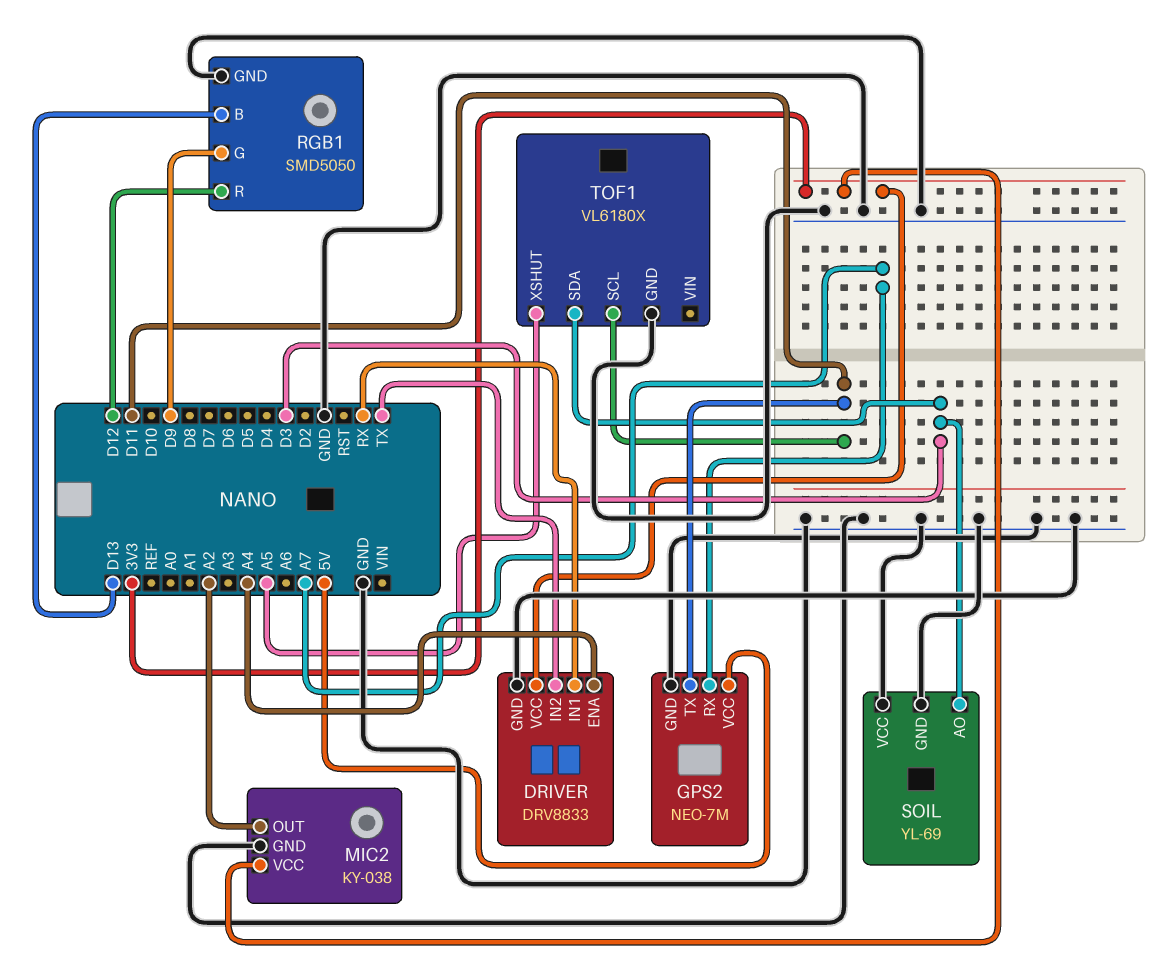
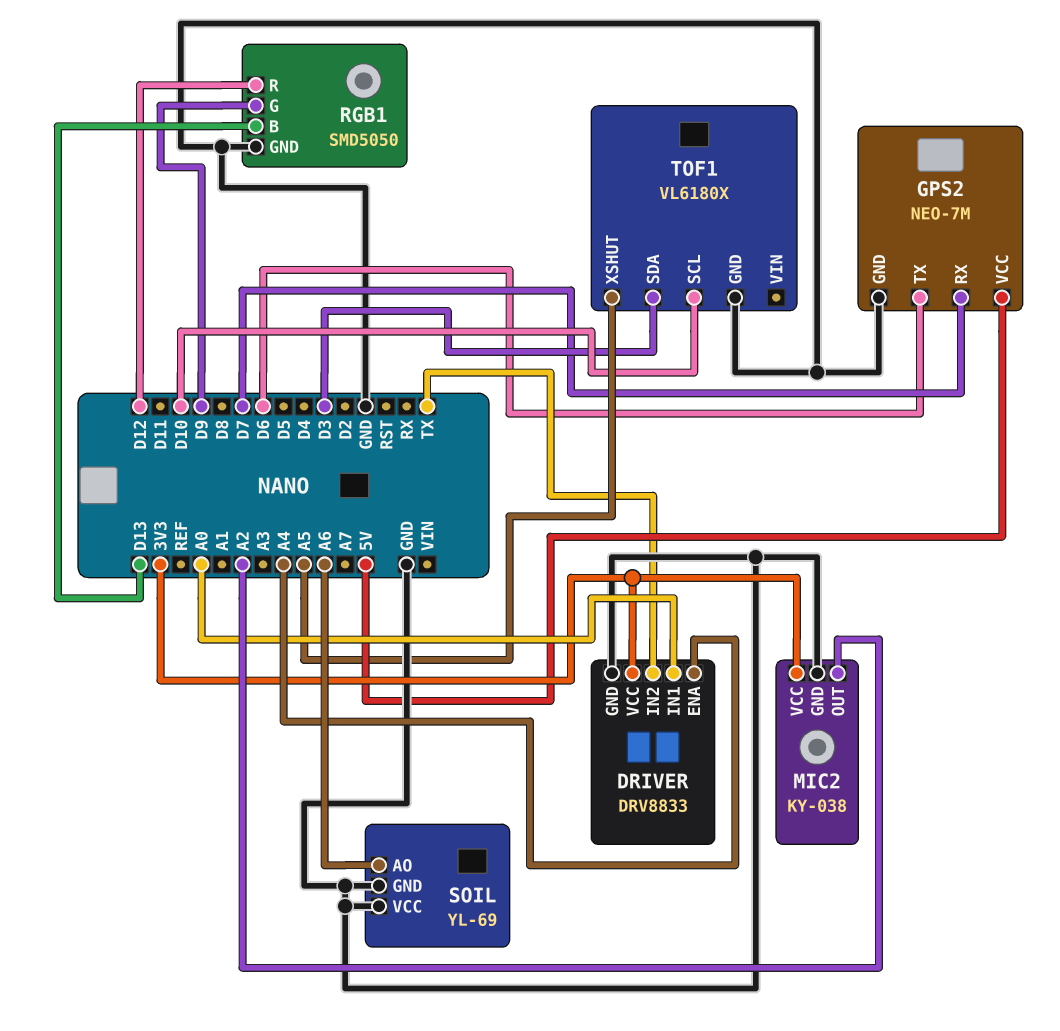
DRIVER pin IN1: RX -> A0
GPS2 pin RX: A7 -> D7
GPS2 pin TX: D11 -> D6
SOIL pin AO: D3 -> A6
TOF1 pin SCL: D11 -> D10

